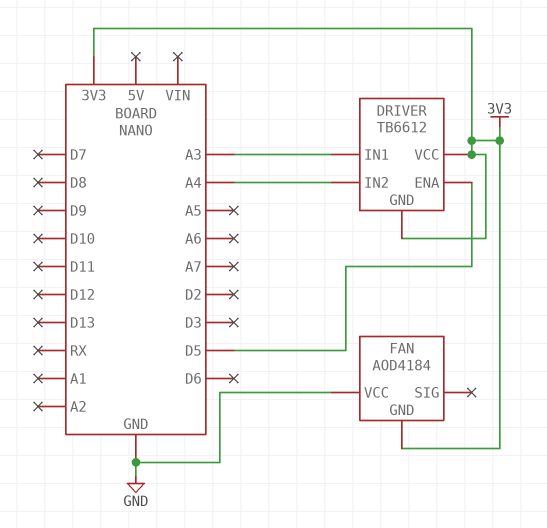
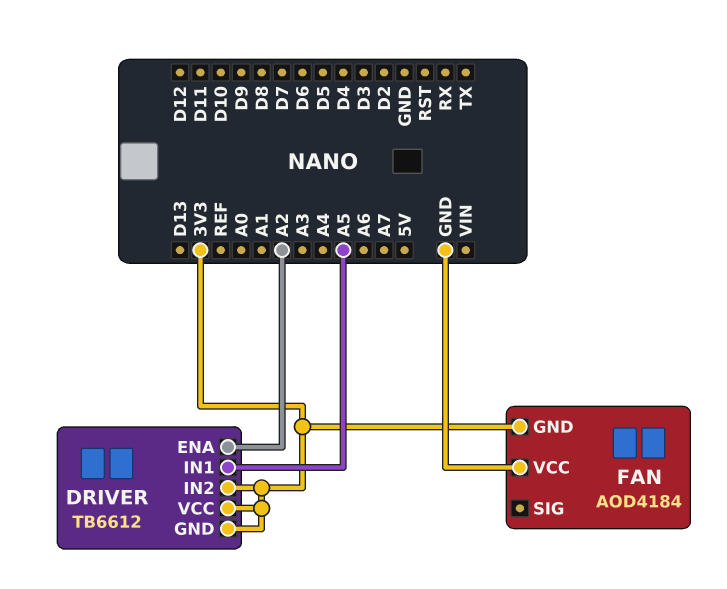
DRIVER pin ENA: D5 -> A2
DRIVER pin IN1: A3 -> A5
DRIVER pin IN2: A4 -> 3V3

